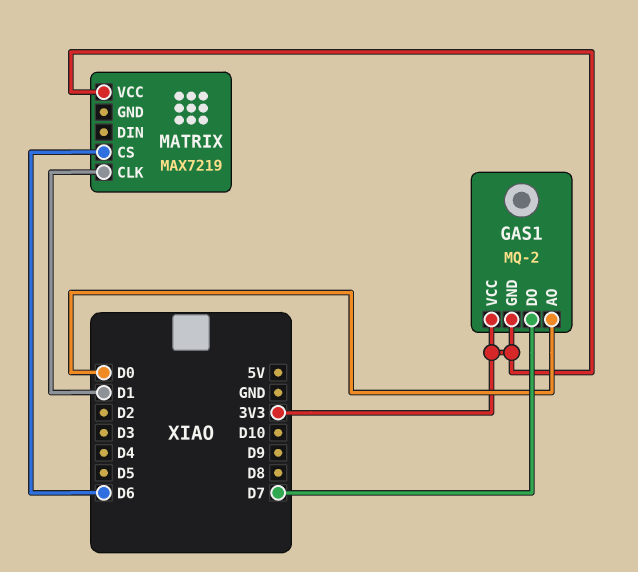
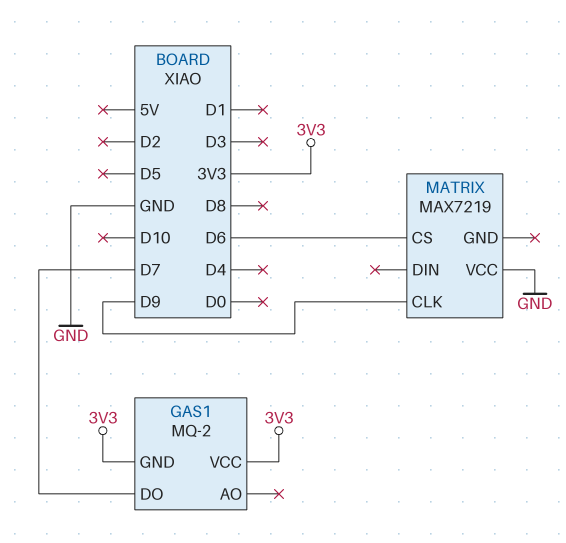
GAS1 pin AO: D0 -> none
MATRIX pin CLK: D1 -> D9
MATRIX pin VCC: 3V3 -> GND

